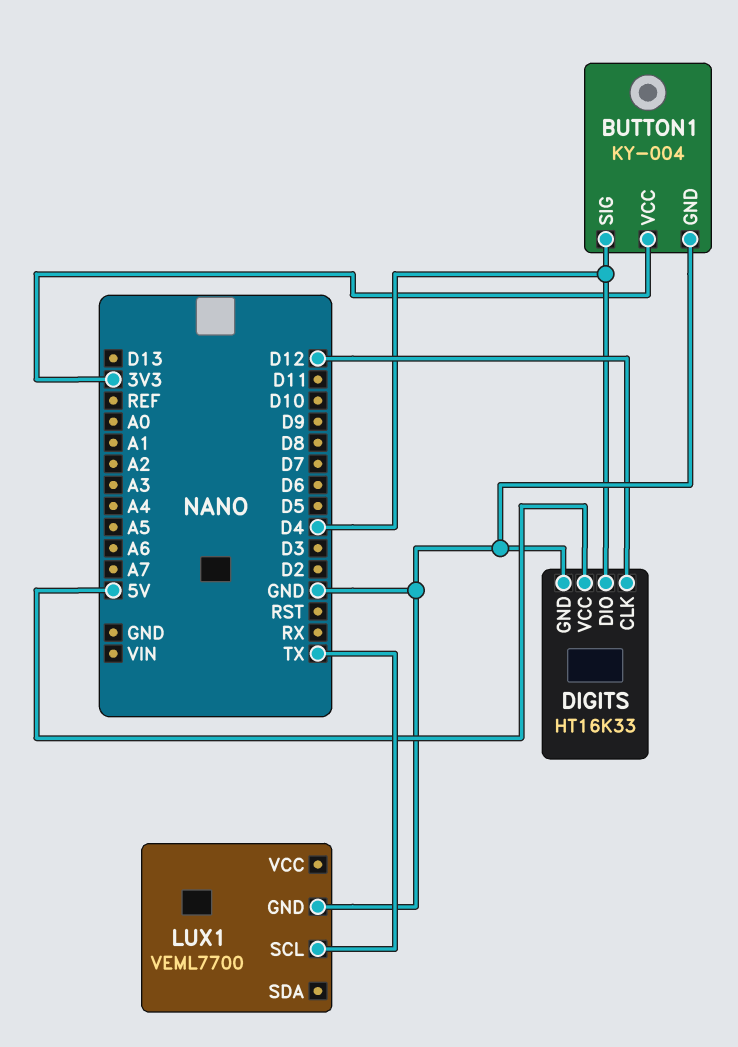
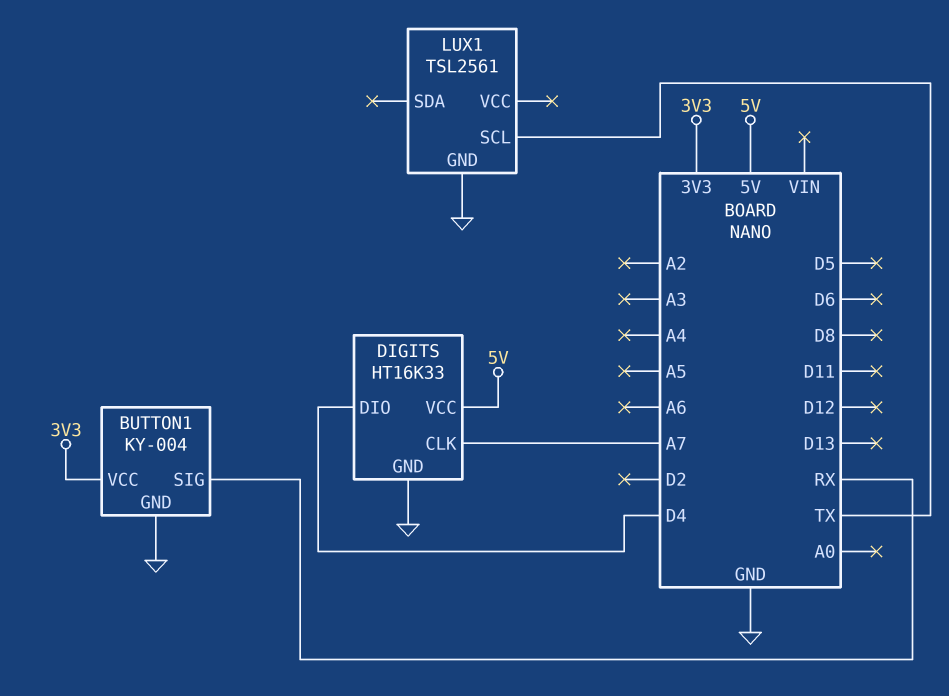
BUTTON1 pin SIG: D4 -> RX
DIGITS pin CLK: D12 -> A7
LUX1: VEML7700 -> TSL2561

